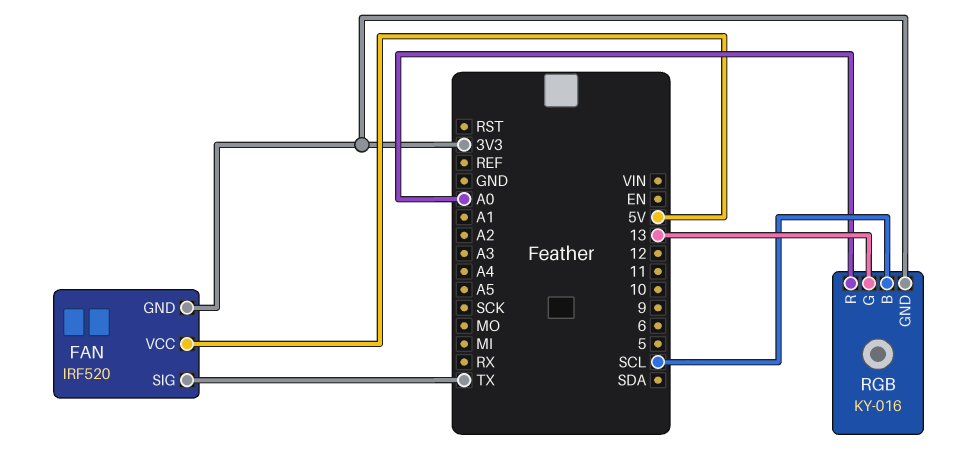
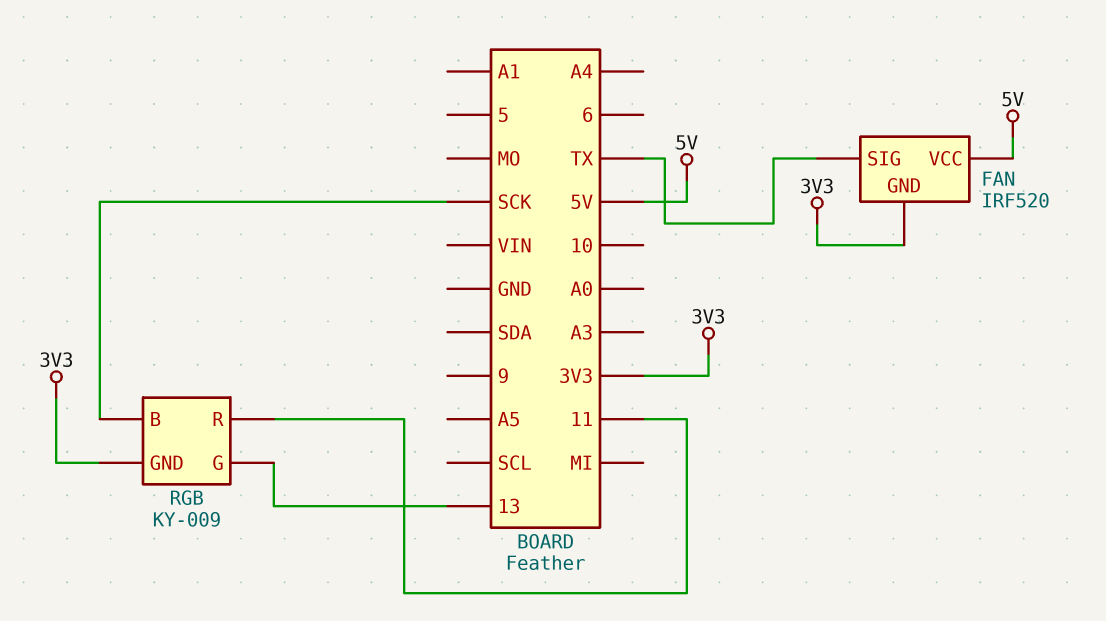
RGB: KY-016 -> KY-009
RGB pin B: SCL -> SCK
RGB pin R: A0 -> 11

